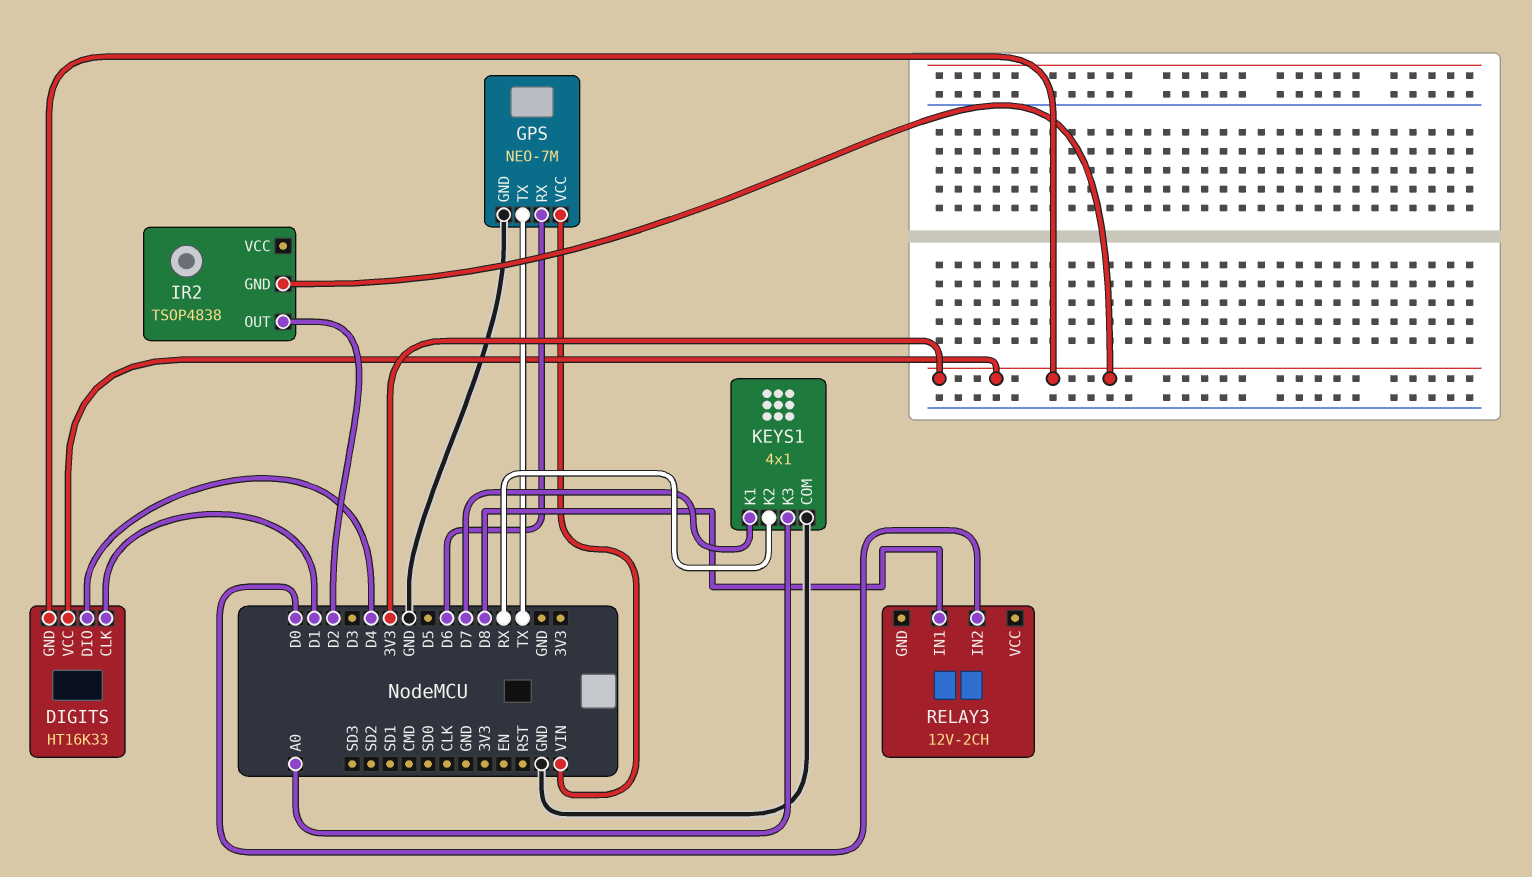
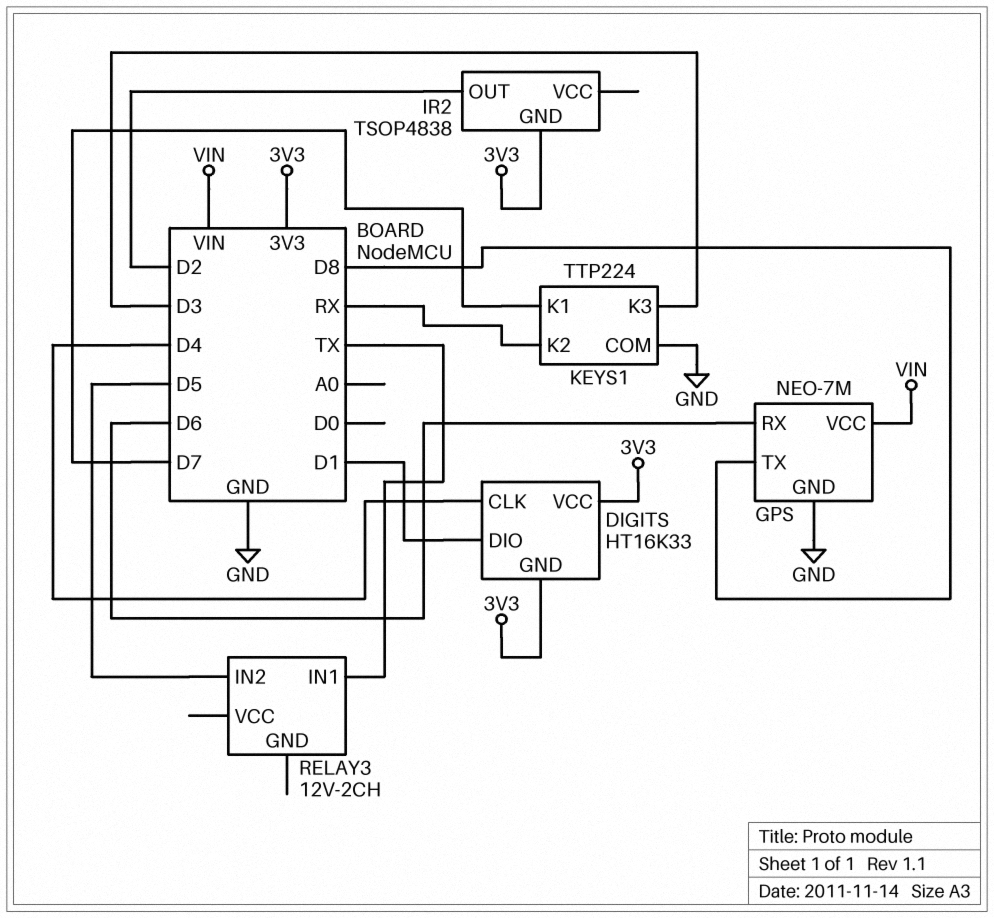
DIGITS pin CLK: D1 -> D4
DIGITS pin DIO: D4 -> D1
GPS pin TX: TX -> D8
KEYS1: 4x1 -> TTP224
KEYS1 pin K3: A0 -> D3
RELAY3 pin IN1: D8 -> TX
RELAY3 pin IN2: D0 -> D5

